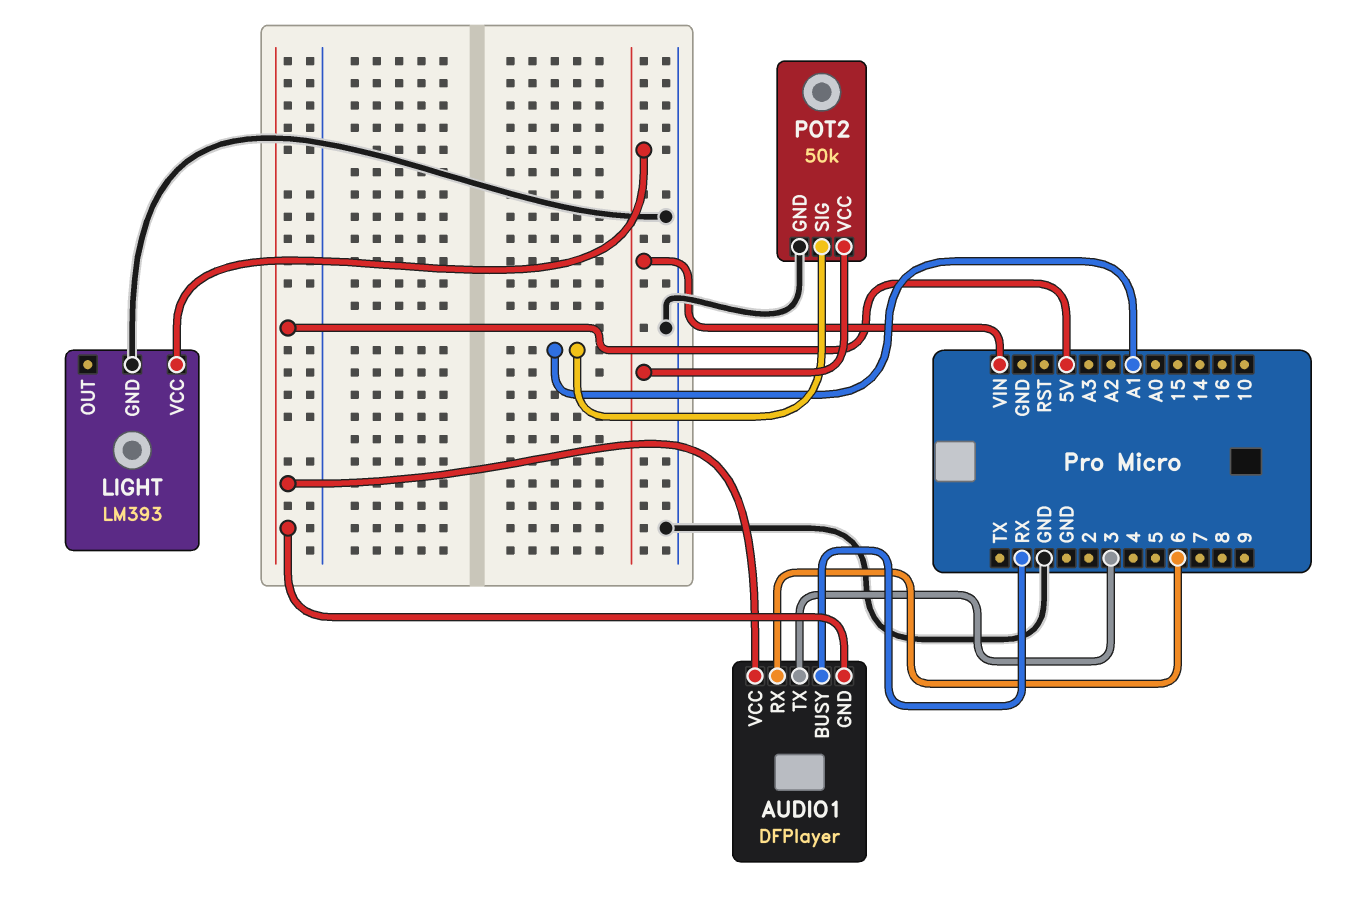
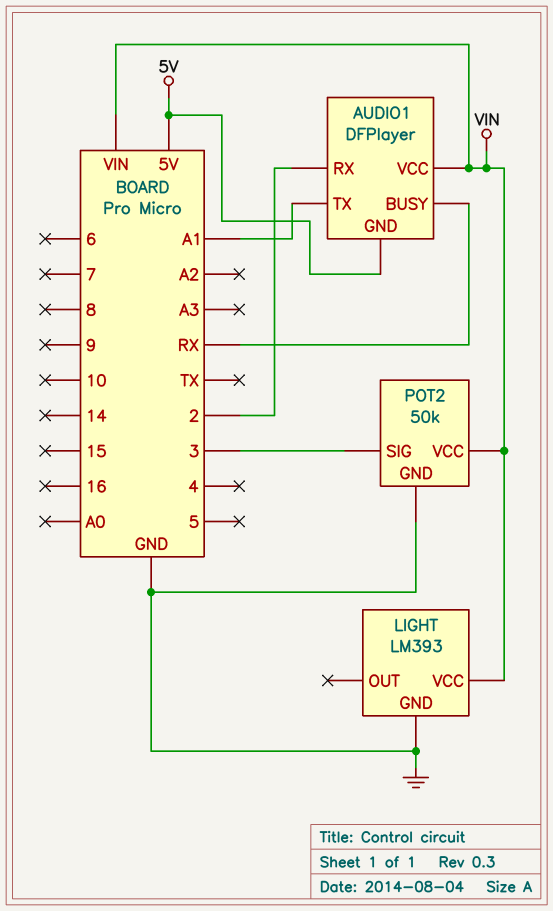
AUDIO1 pin RX: 6 -> 2
AUDIO1 pin TX: 3 -> A1
AUDIO1 pin VCC: 5V -> VIN
POT2 pin SIG: A1 -> 3

